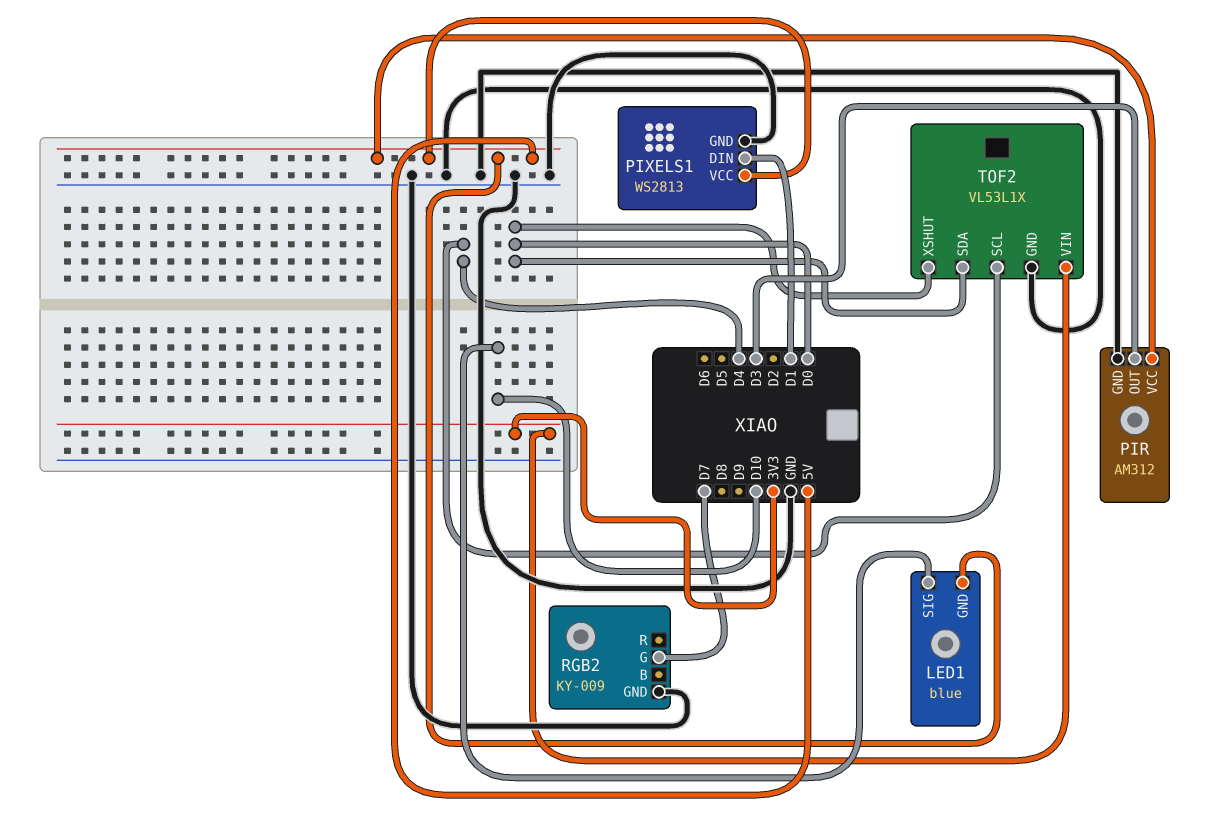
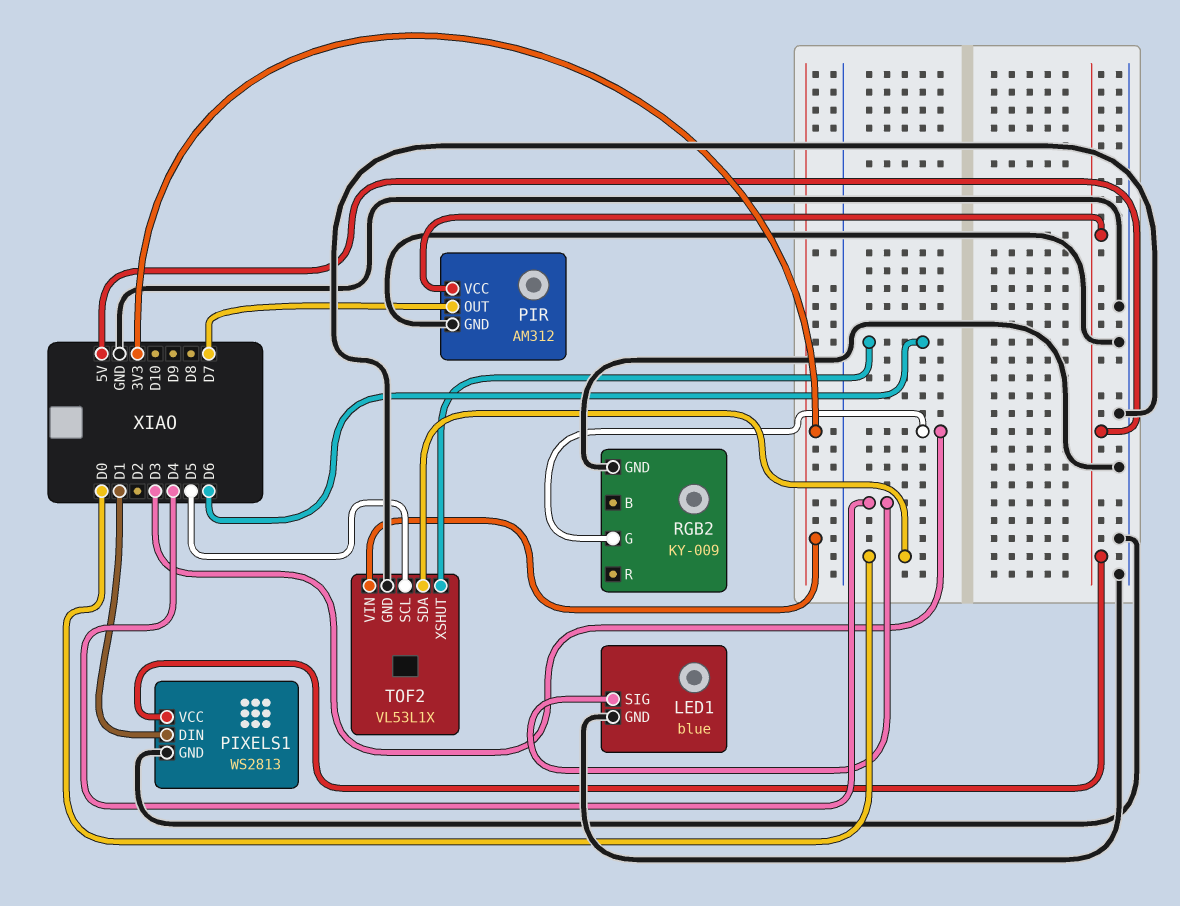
LED1 pin GND: 5V -> GND
LED1 pin SIG: D10 -> D4
PIR pin OUT: D3 -> D7
RGB2 pin G: D7 -> D3
TOF2 pin SCL: D4 -> D5
TOF2 pin XSHUT: D0 -> D6

